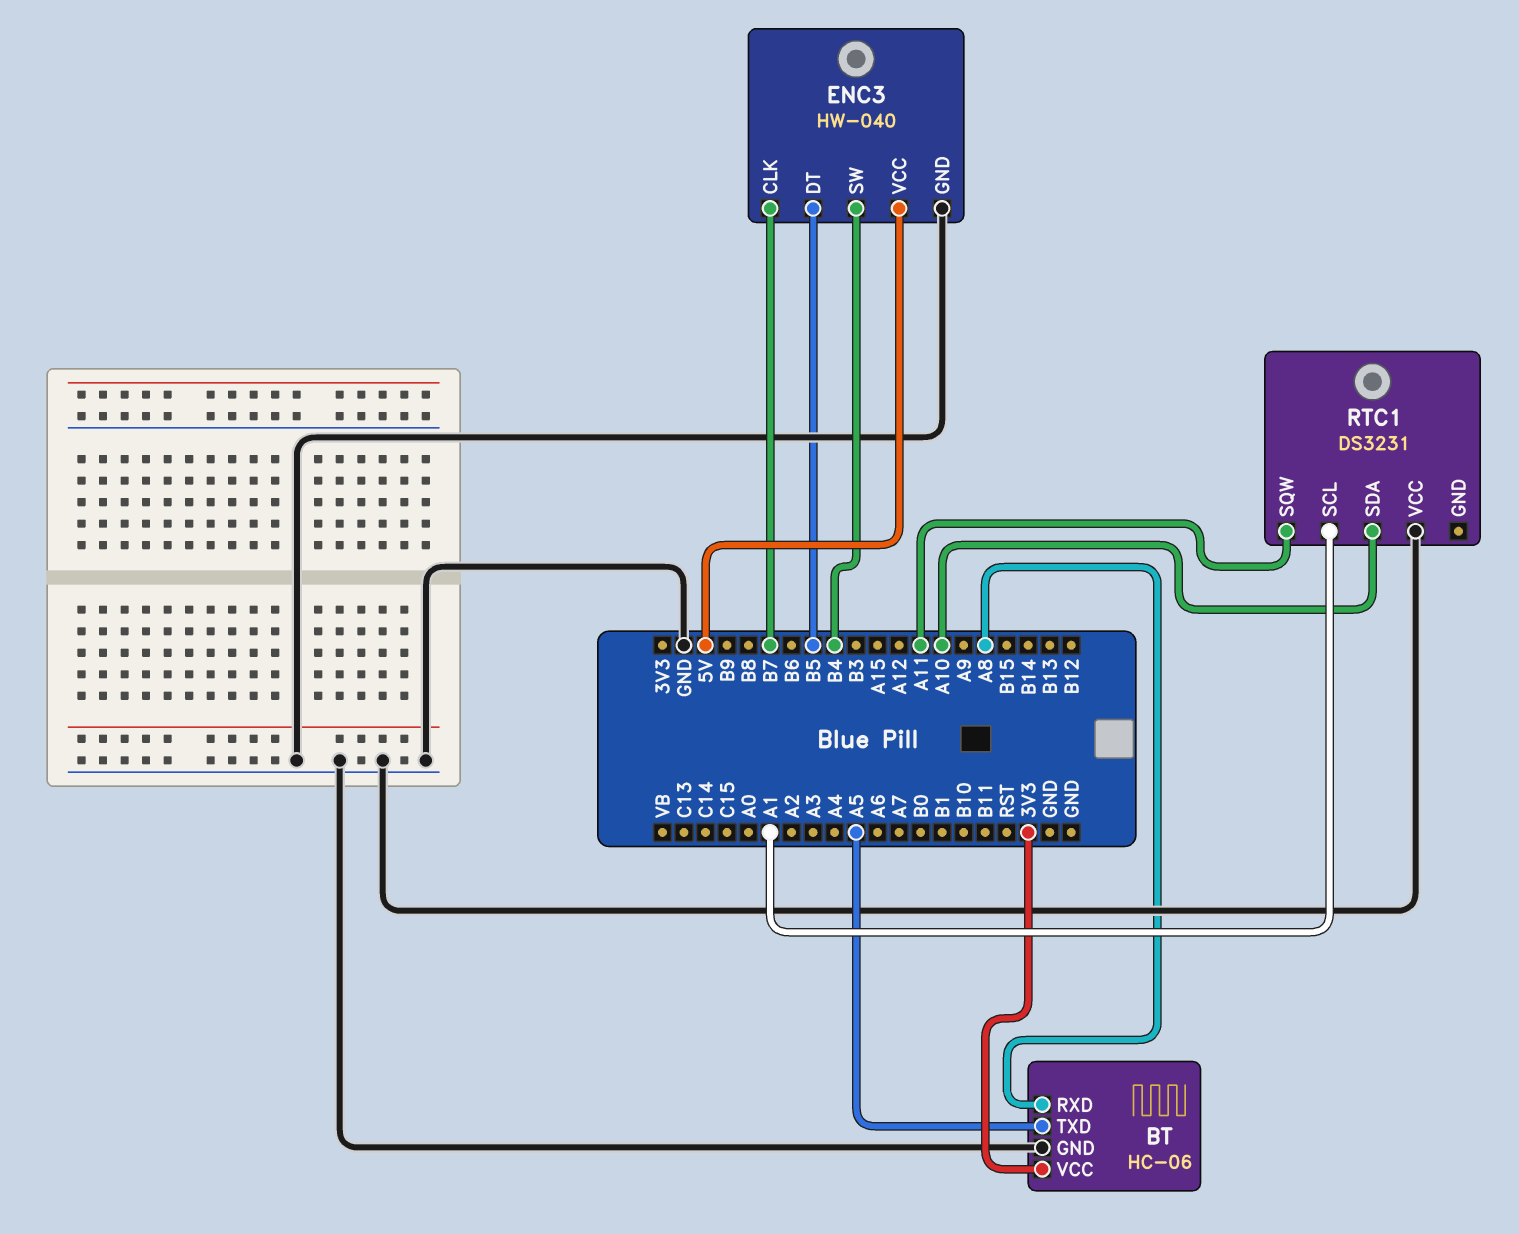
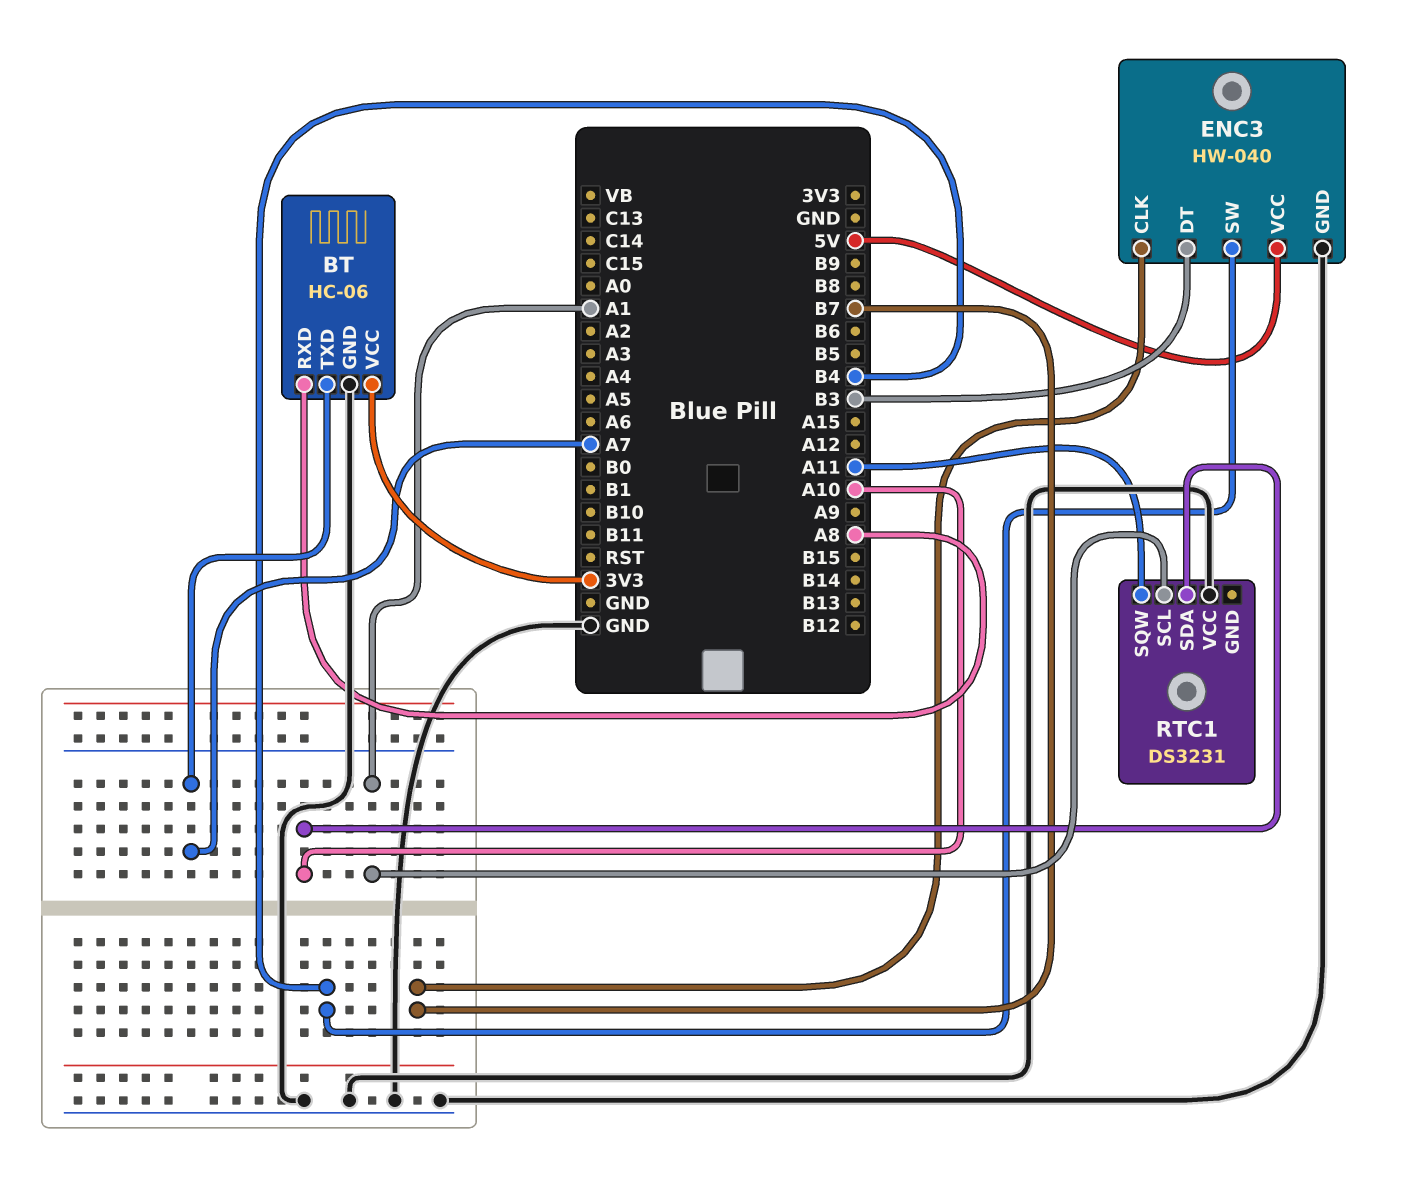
BT pin TXD: A5 -> A7
ENC3 pin DT: B5 -> B3

